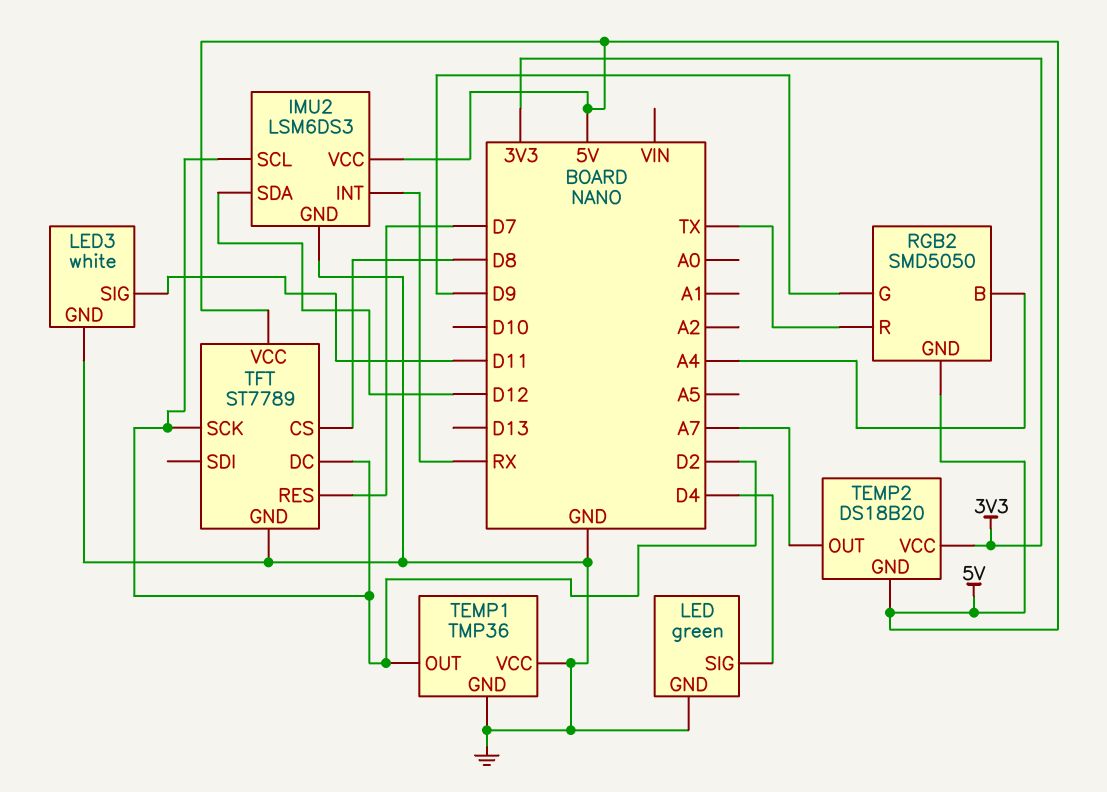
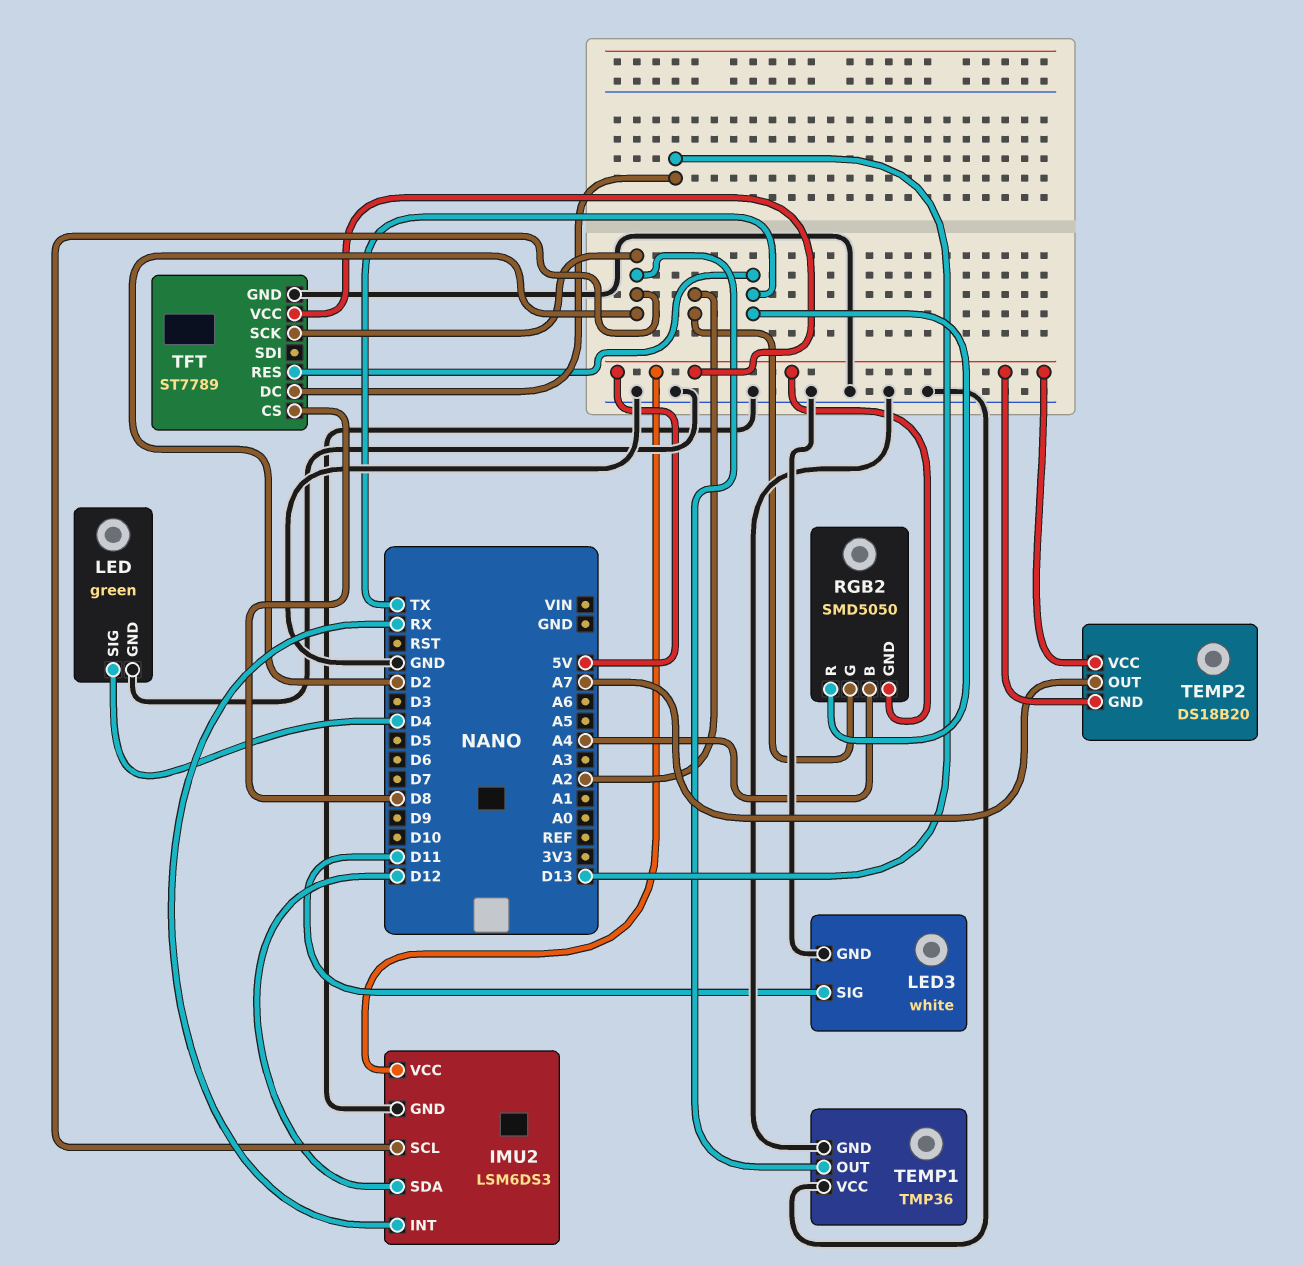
RGB2 pin G: D9 -> A2
TEMP2 pin VCC: 3V3 -> 5V
TFT pin DC: D2 -> D13
TFT pin RES: D7 -> TX

